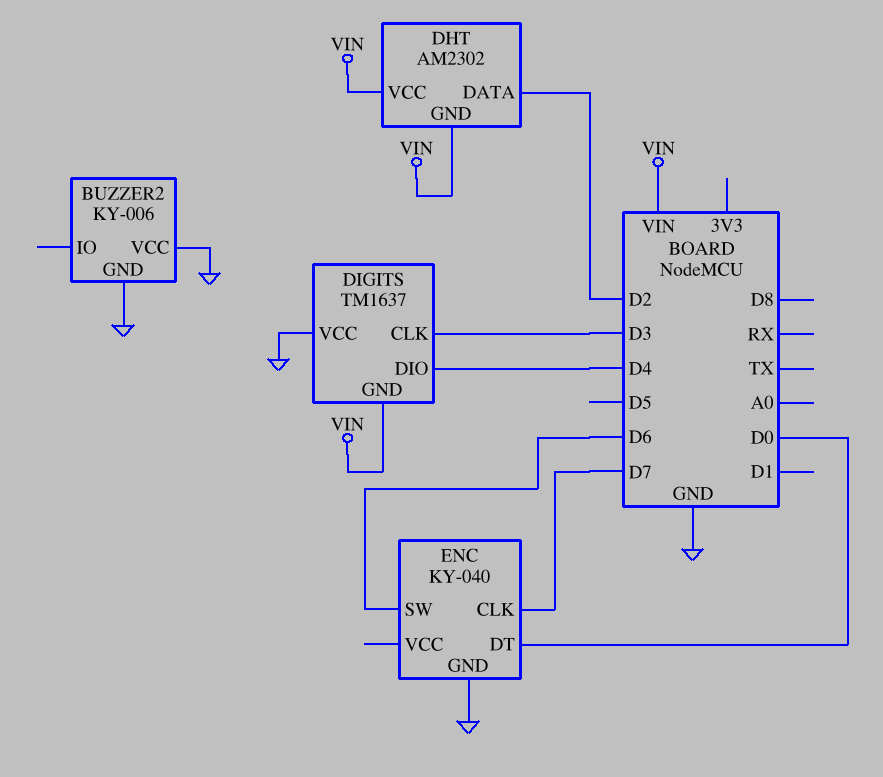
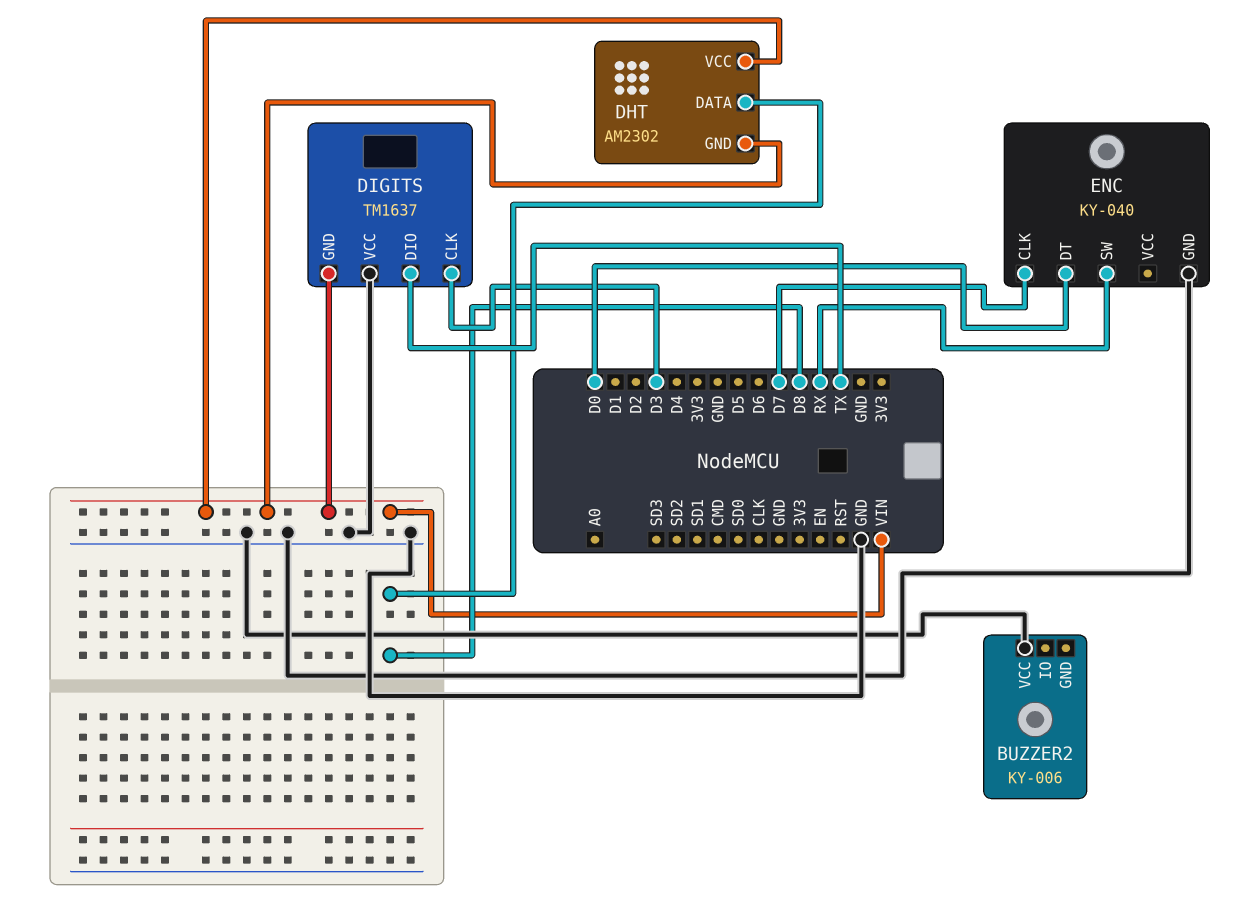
BUZZER2 pin GND: GND -> none
DHT pin DATA: D2 -> D8
DIGITS pin DIO: D4 -> TX
ENC pin SW: D6 -> RX

